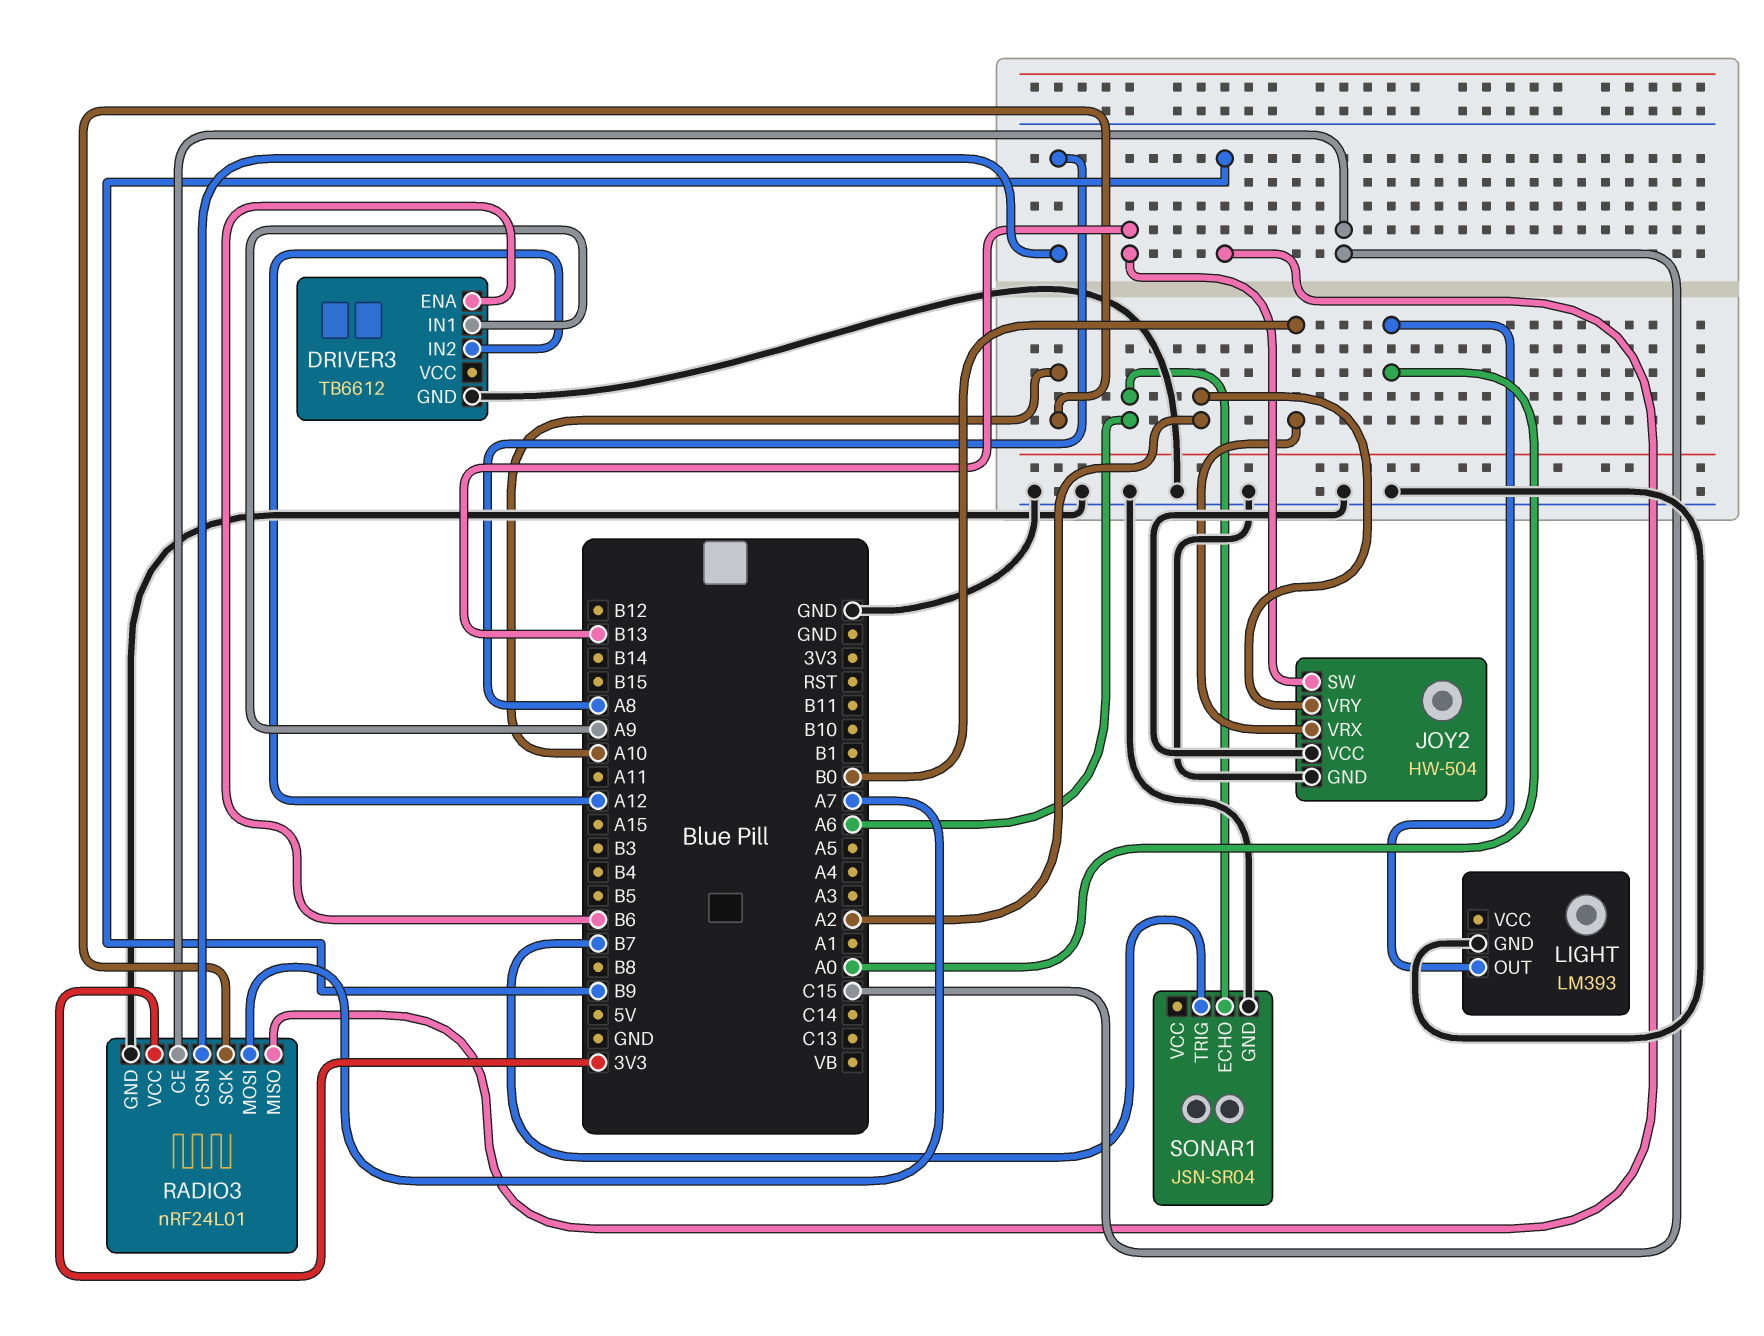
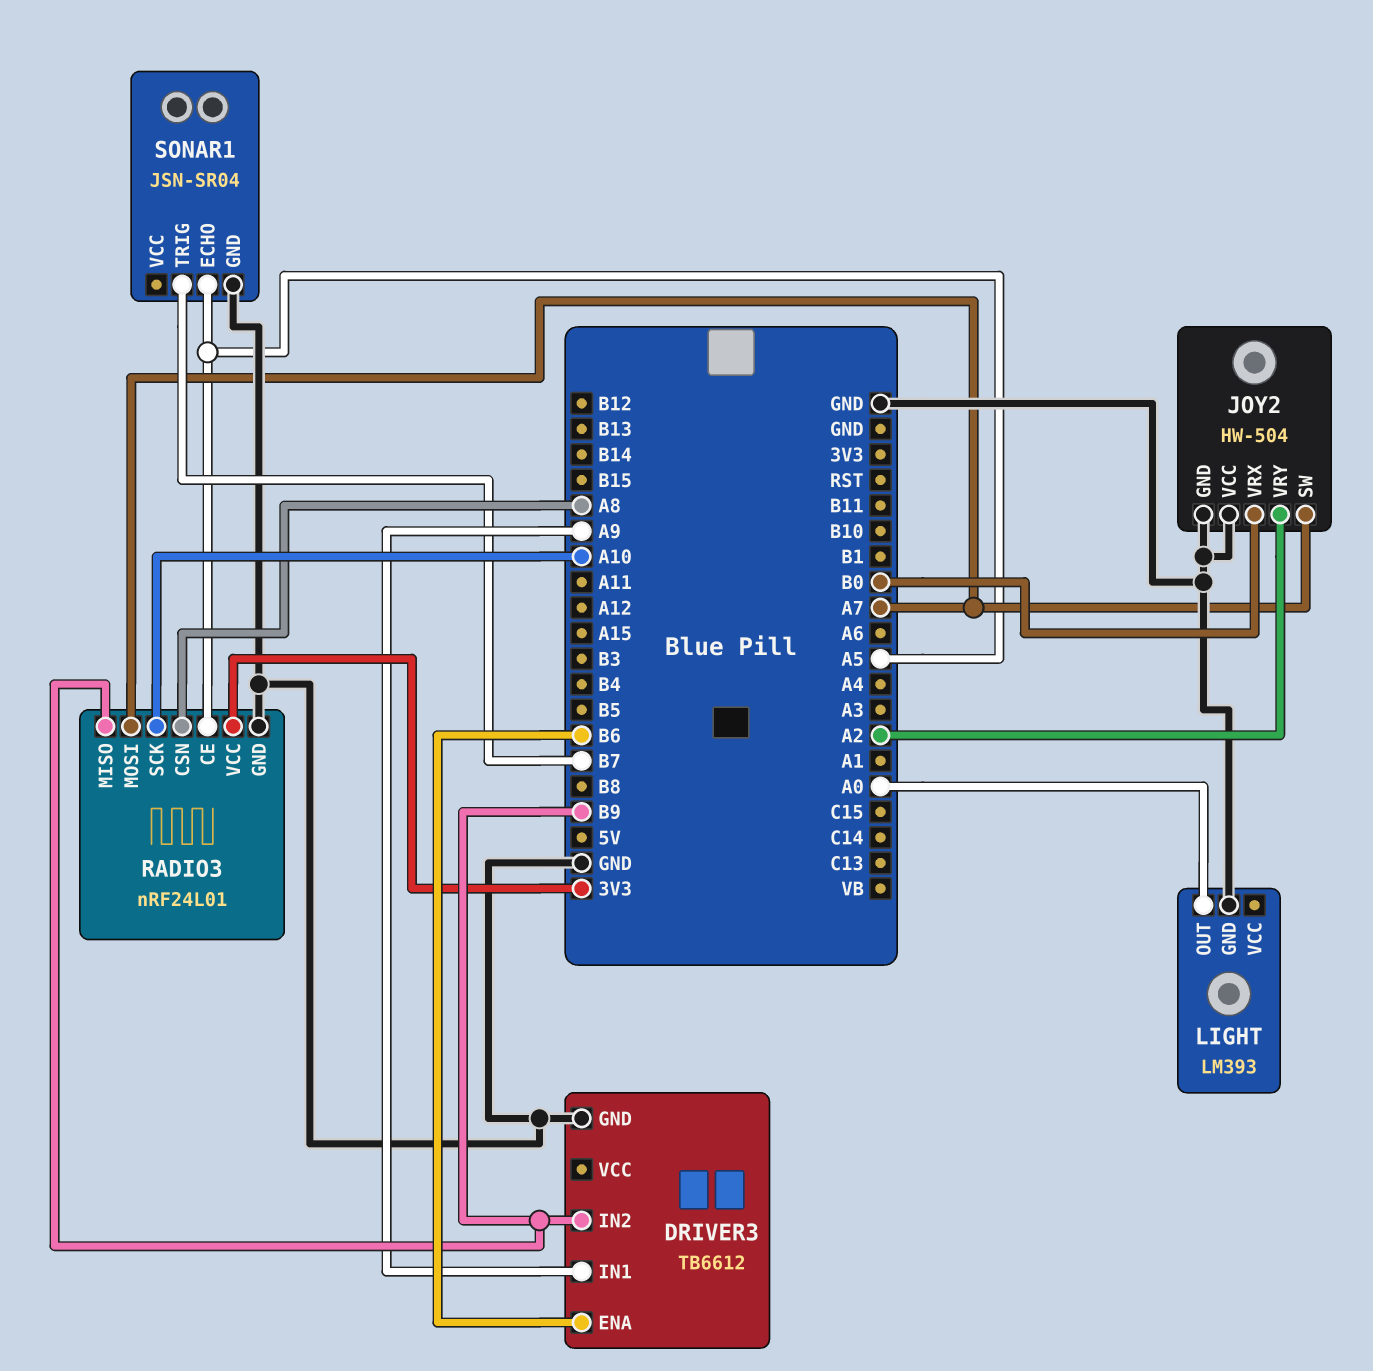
DRIVER3 pin IN2: A12 -> B9
JOY2 pin SW: B13 -> A7
RADIO3 pin CE: C15 -> A5
SONAR1 pin ECHO: A6 -> A5

